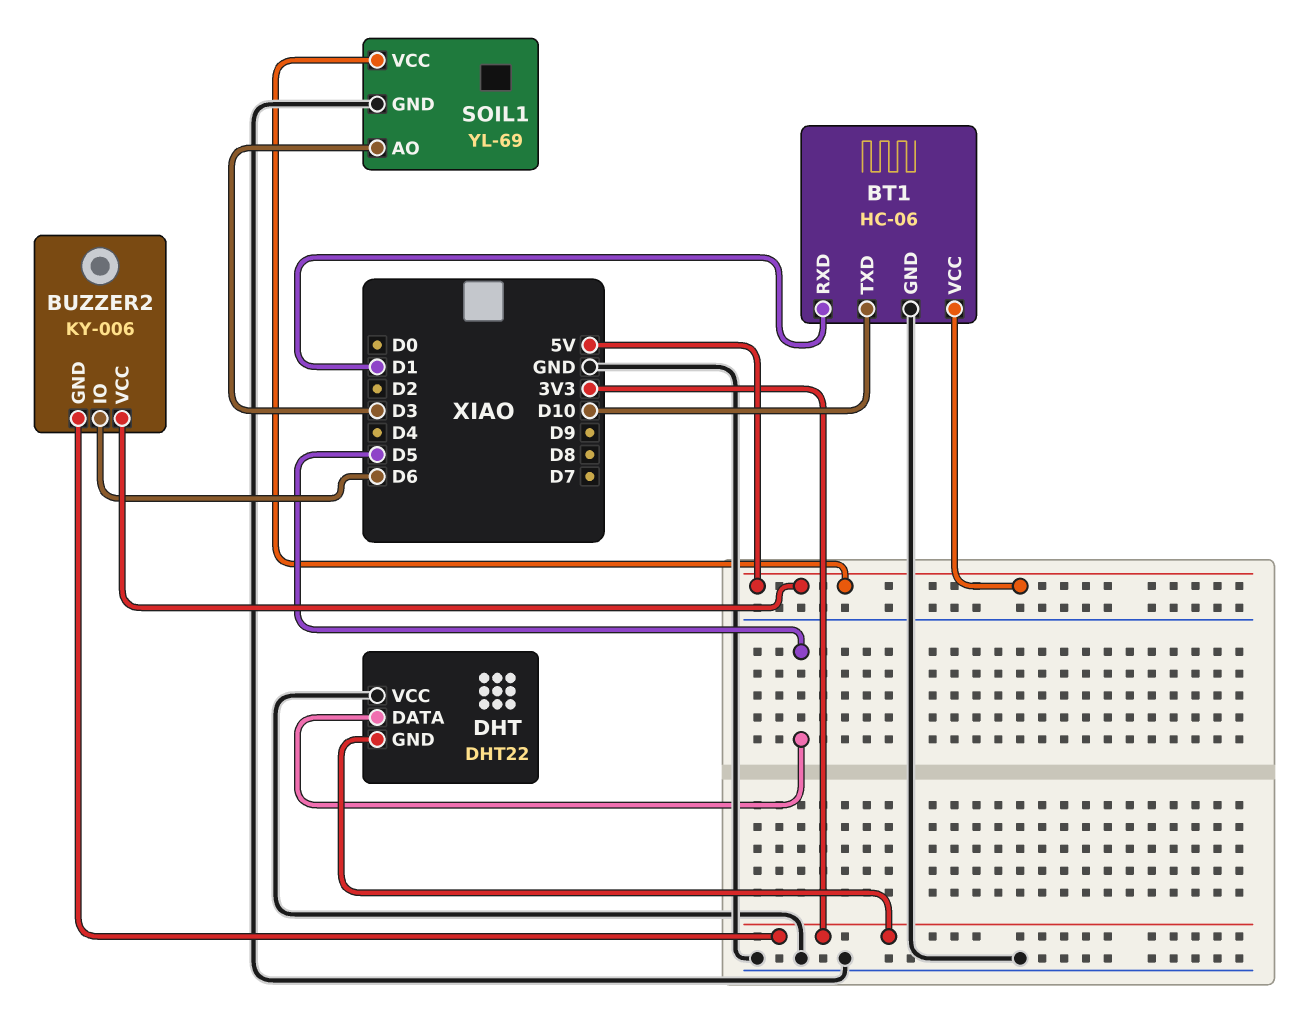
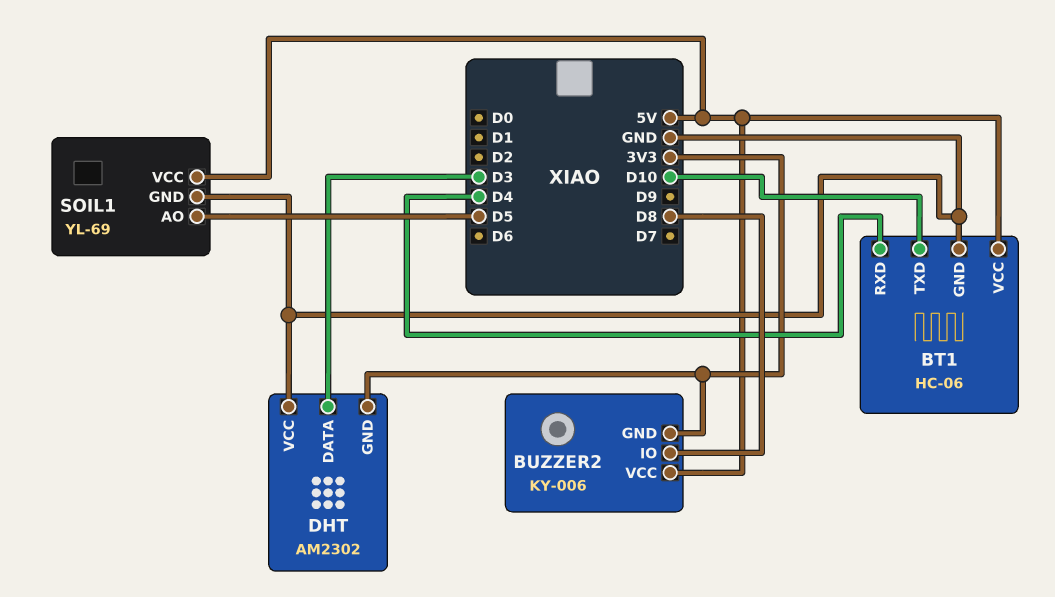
BT1 pin RXD: D1 -> D4
BUZZER2 pin IO: D6 -> D8
DHT: DHT22 -> AM2302
DHT pin DATA: D5 -> D3
SOIL1 pin AO: D3 -> D5

